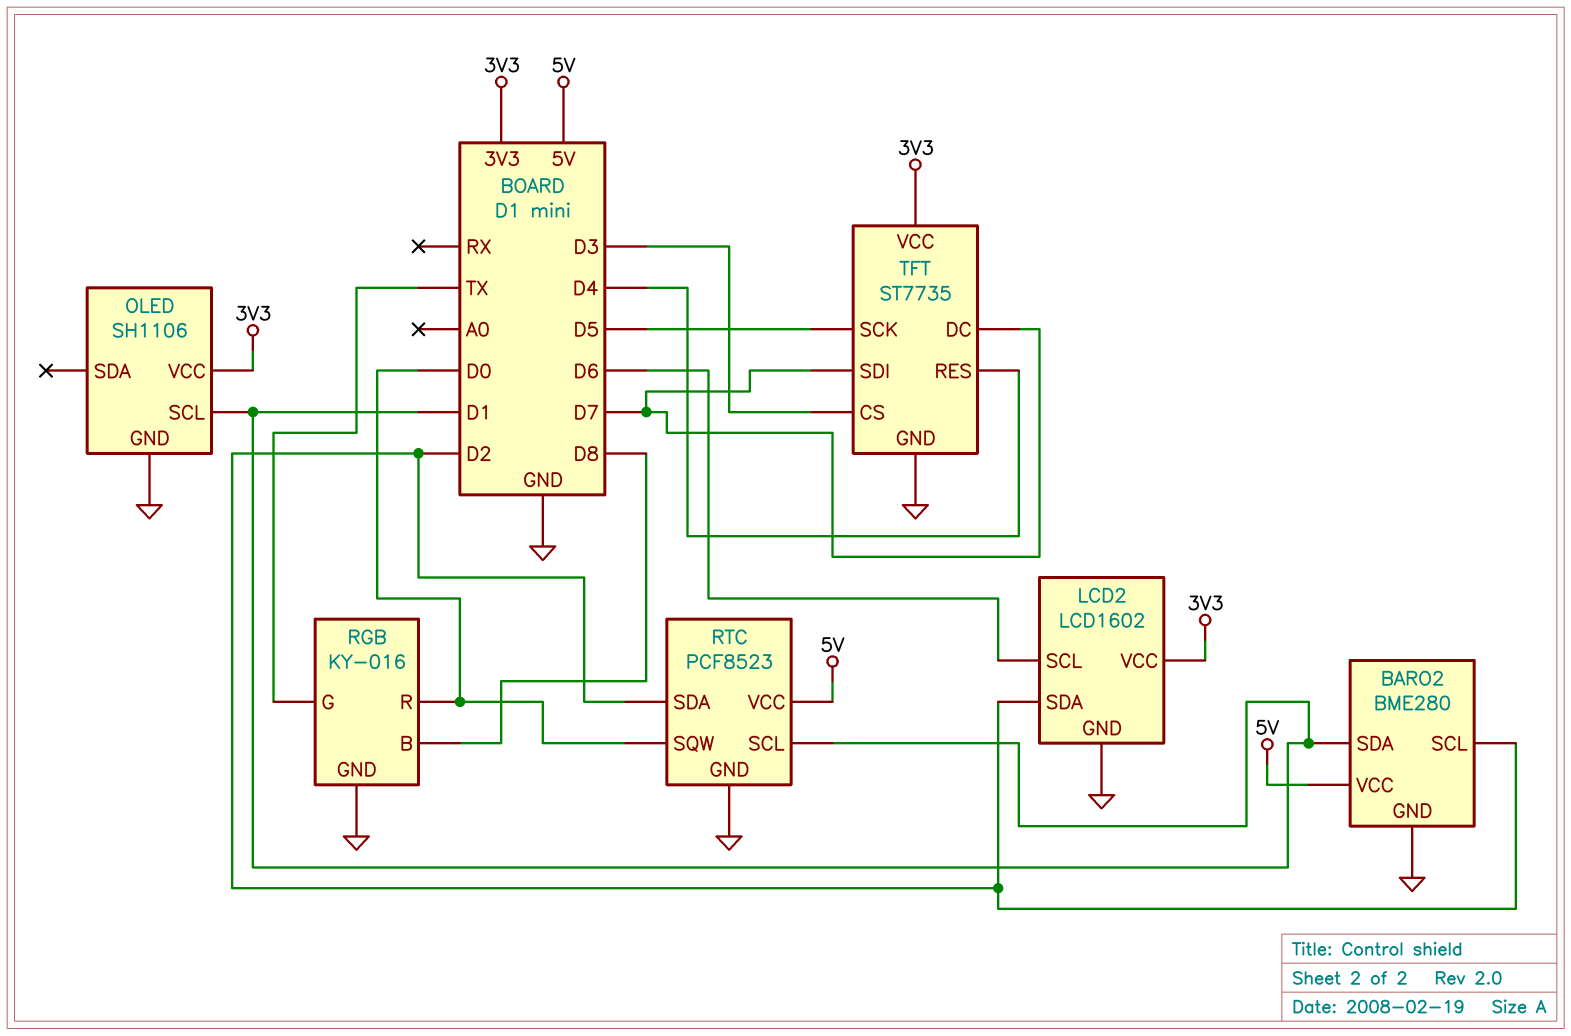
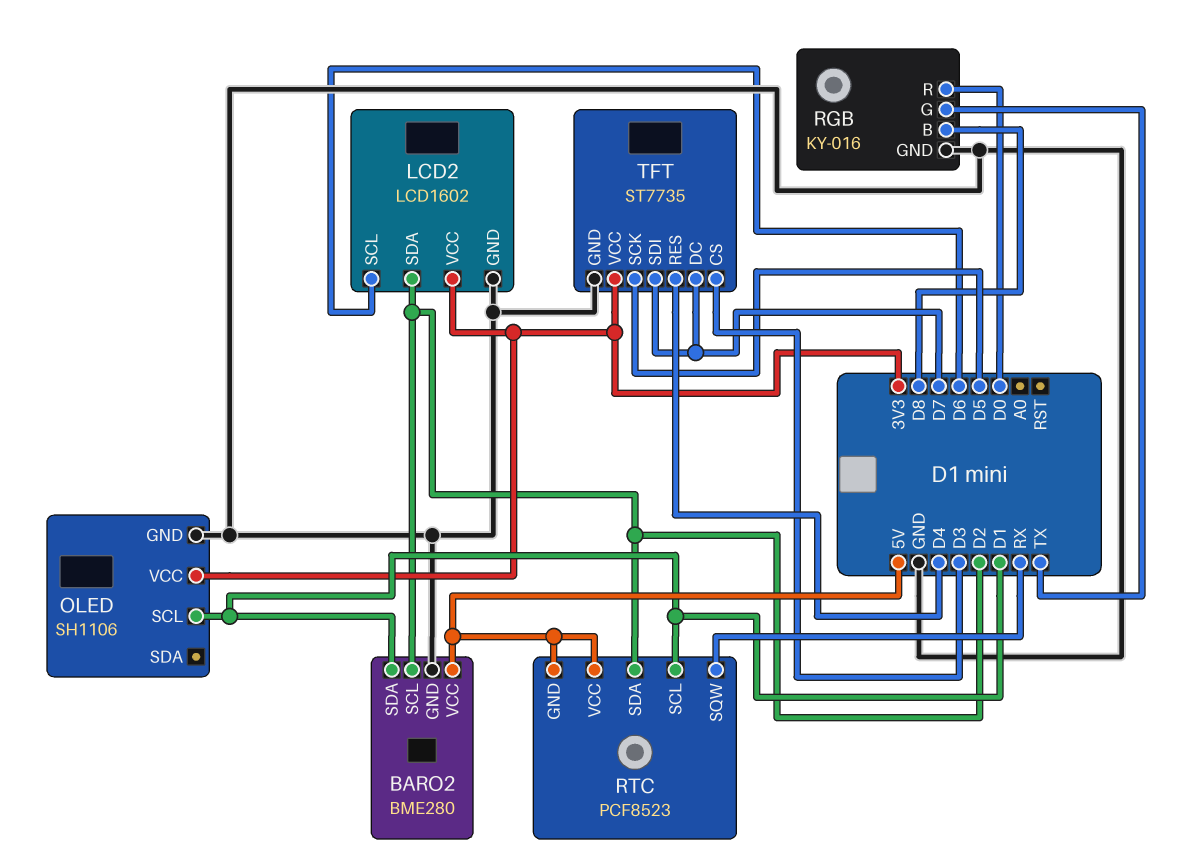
RTC pin GND: GND -> 5V
RTC pin SQW: D0 -> RX

